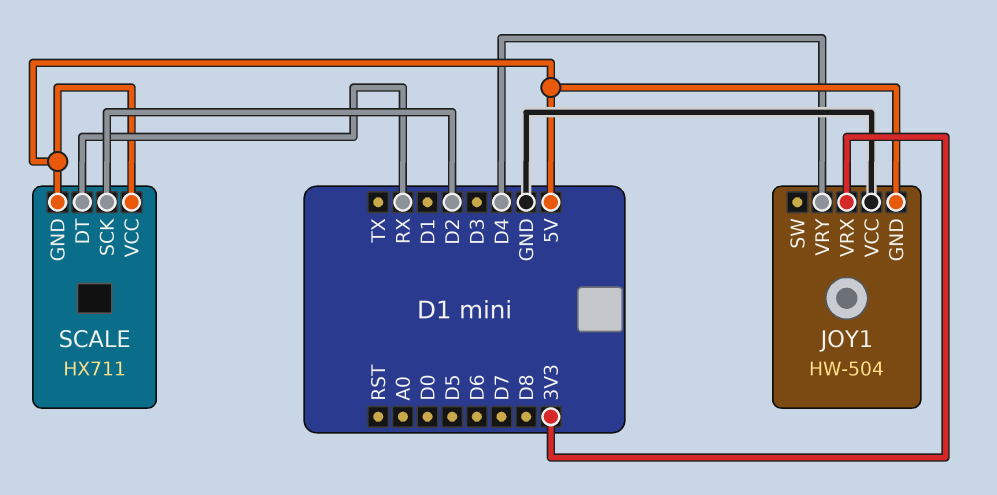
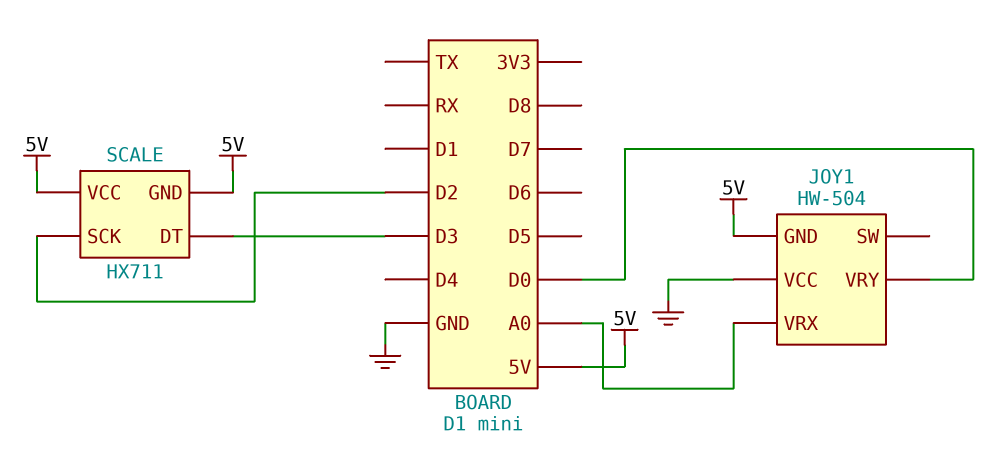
JOY1 pin VRX: 3V3 -> A0
JOY1 pin VRY: D4 -> D0
SCALE pin DT: RX -> D3

